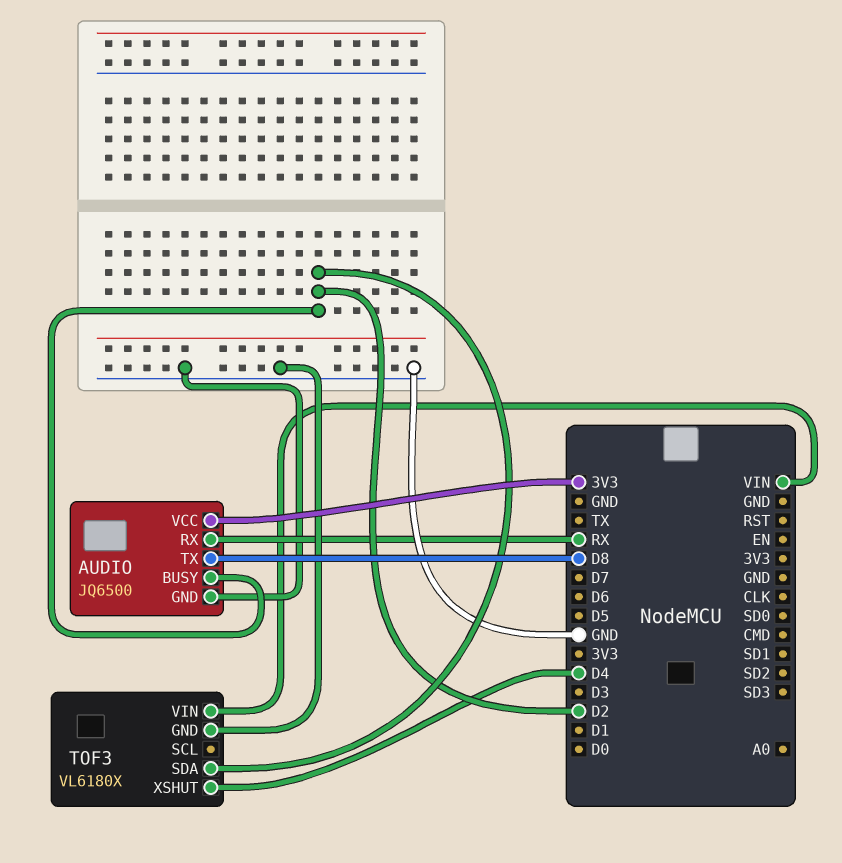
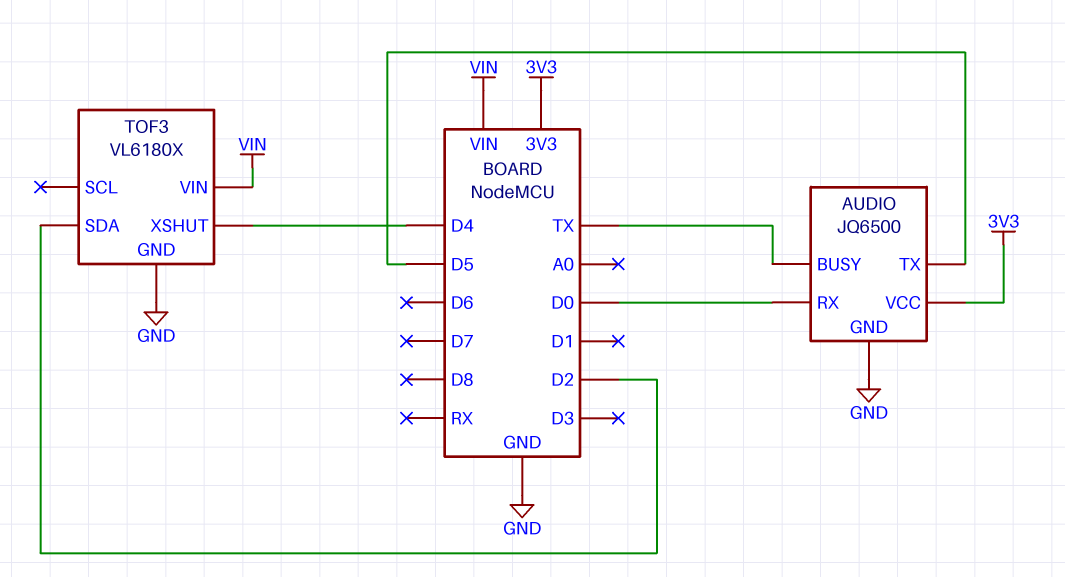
AUDIO pin BUSY: D2 -> TX
AUDIO pin RX: RX -> D0
AUDIO pin TX: D8 -> D5

